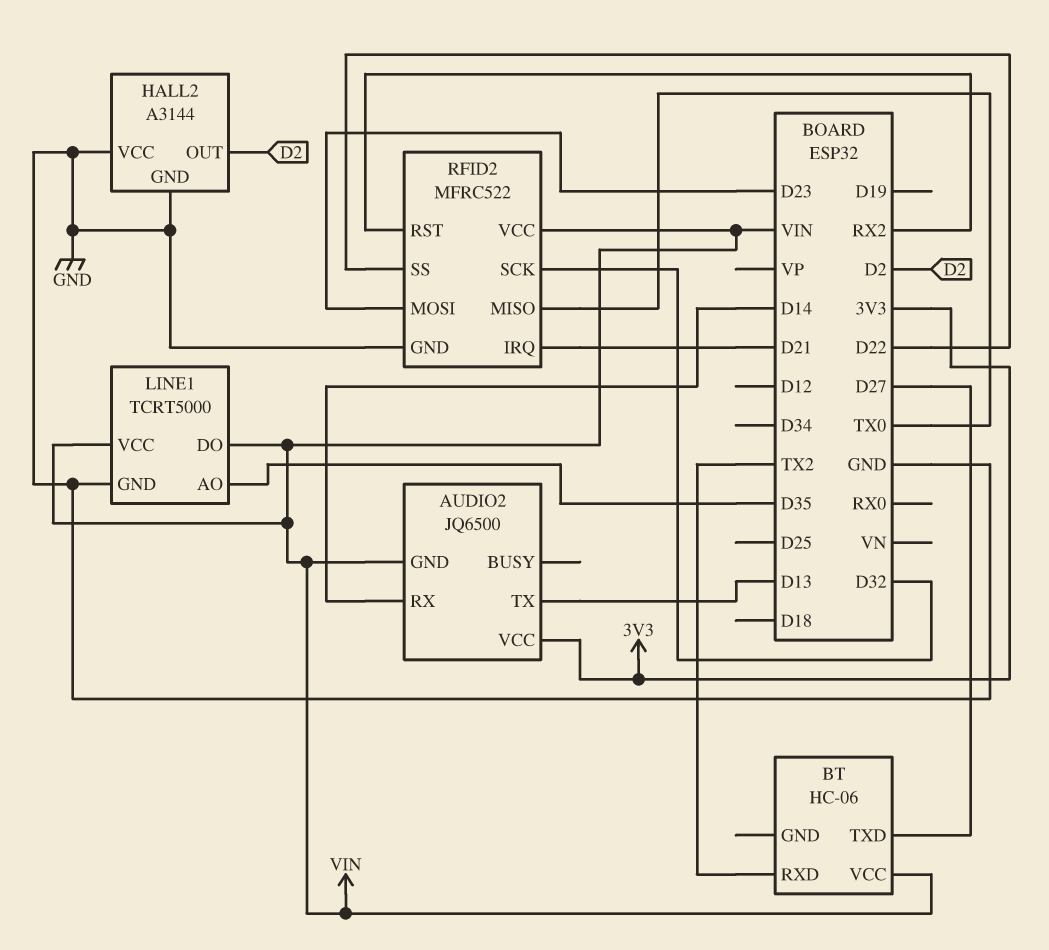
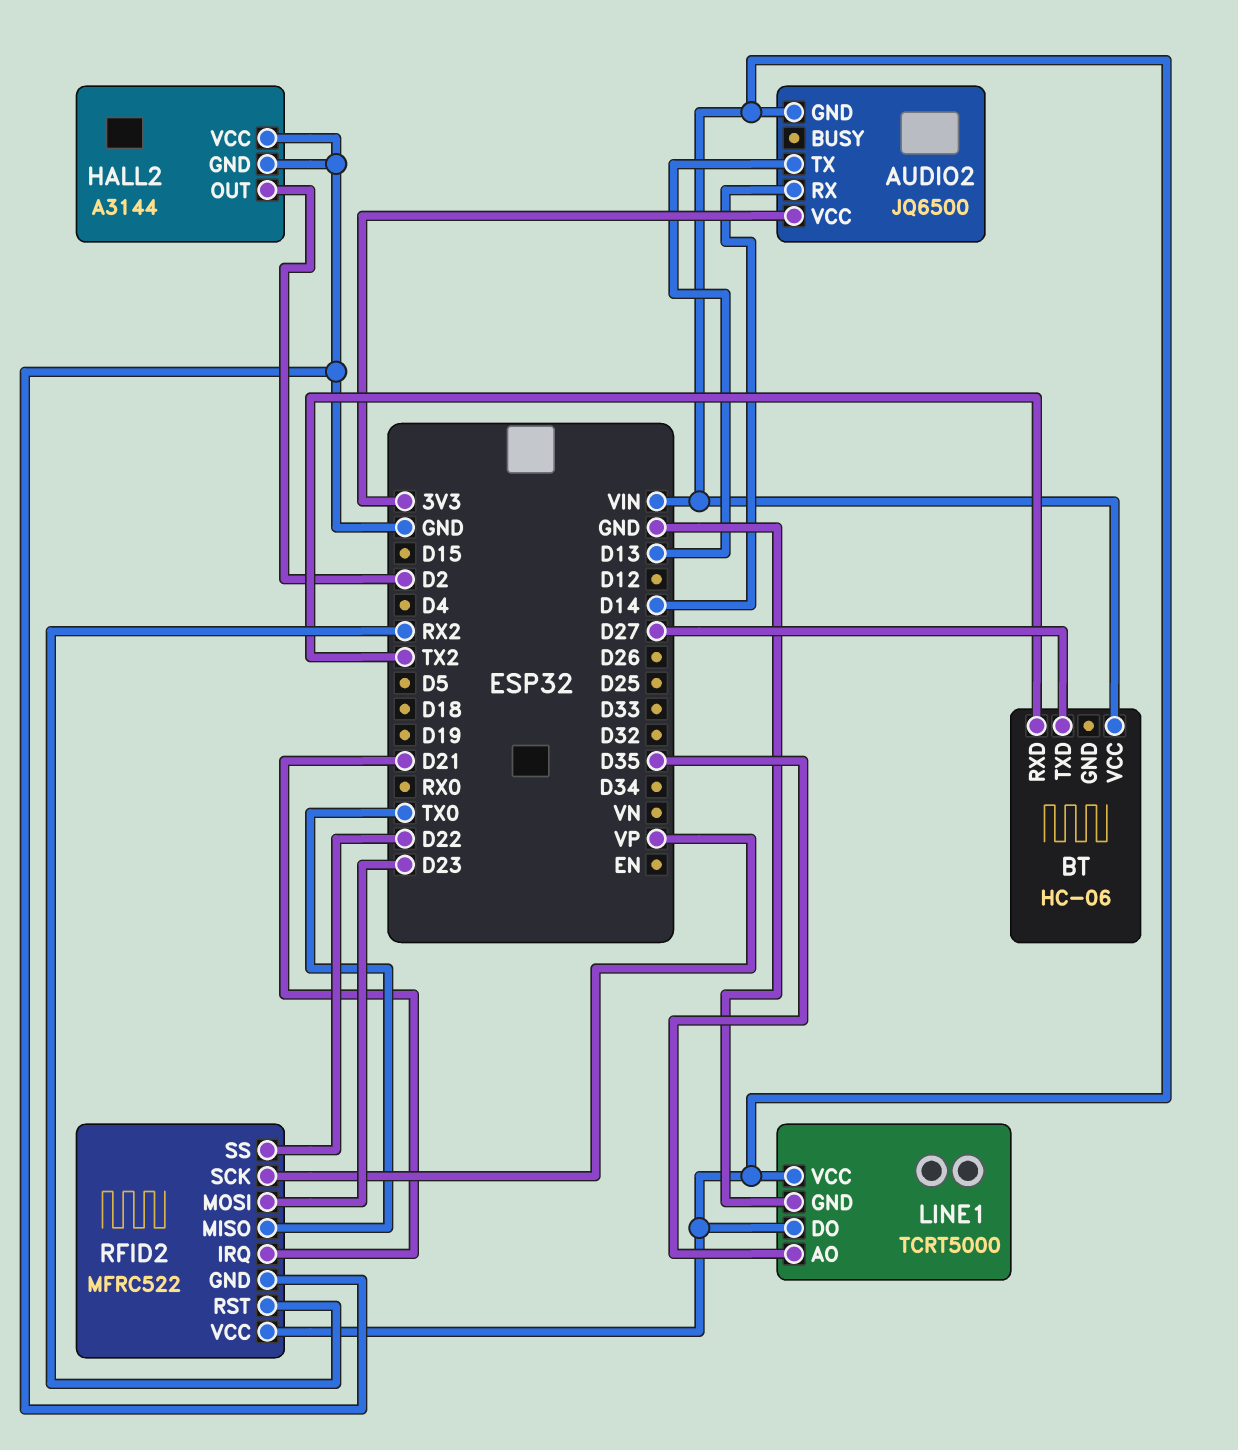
RFID2 pin SCK: D32 -> VP

